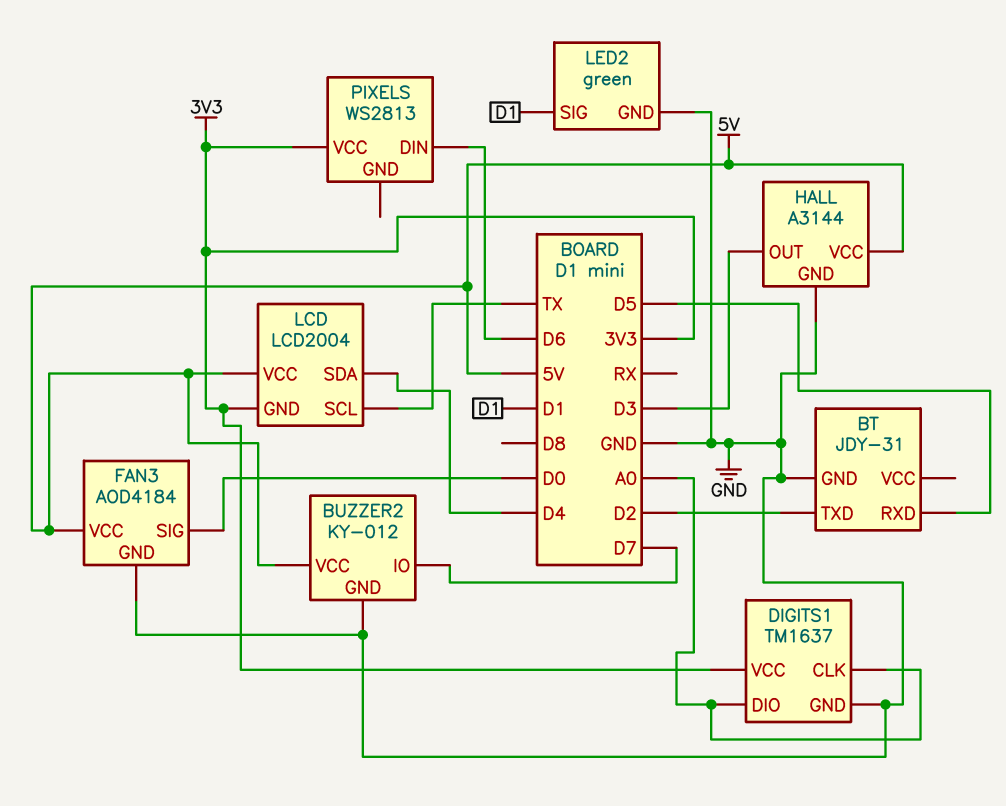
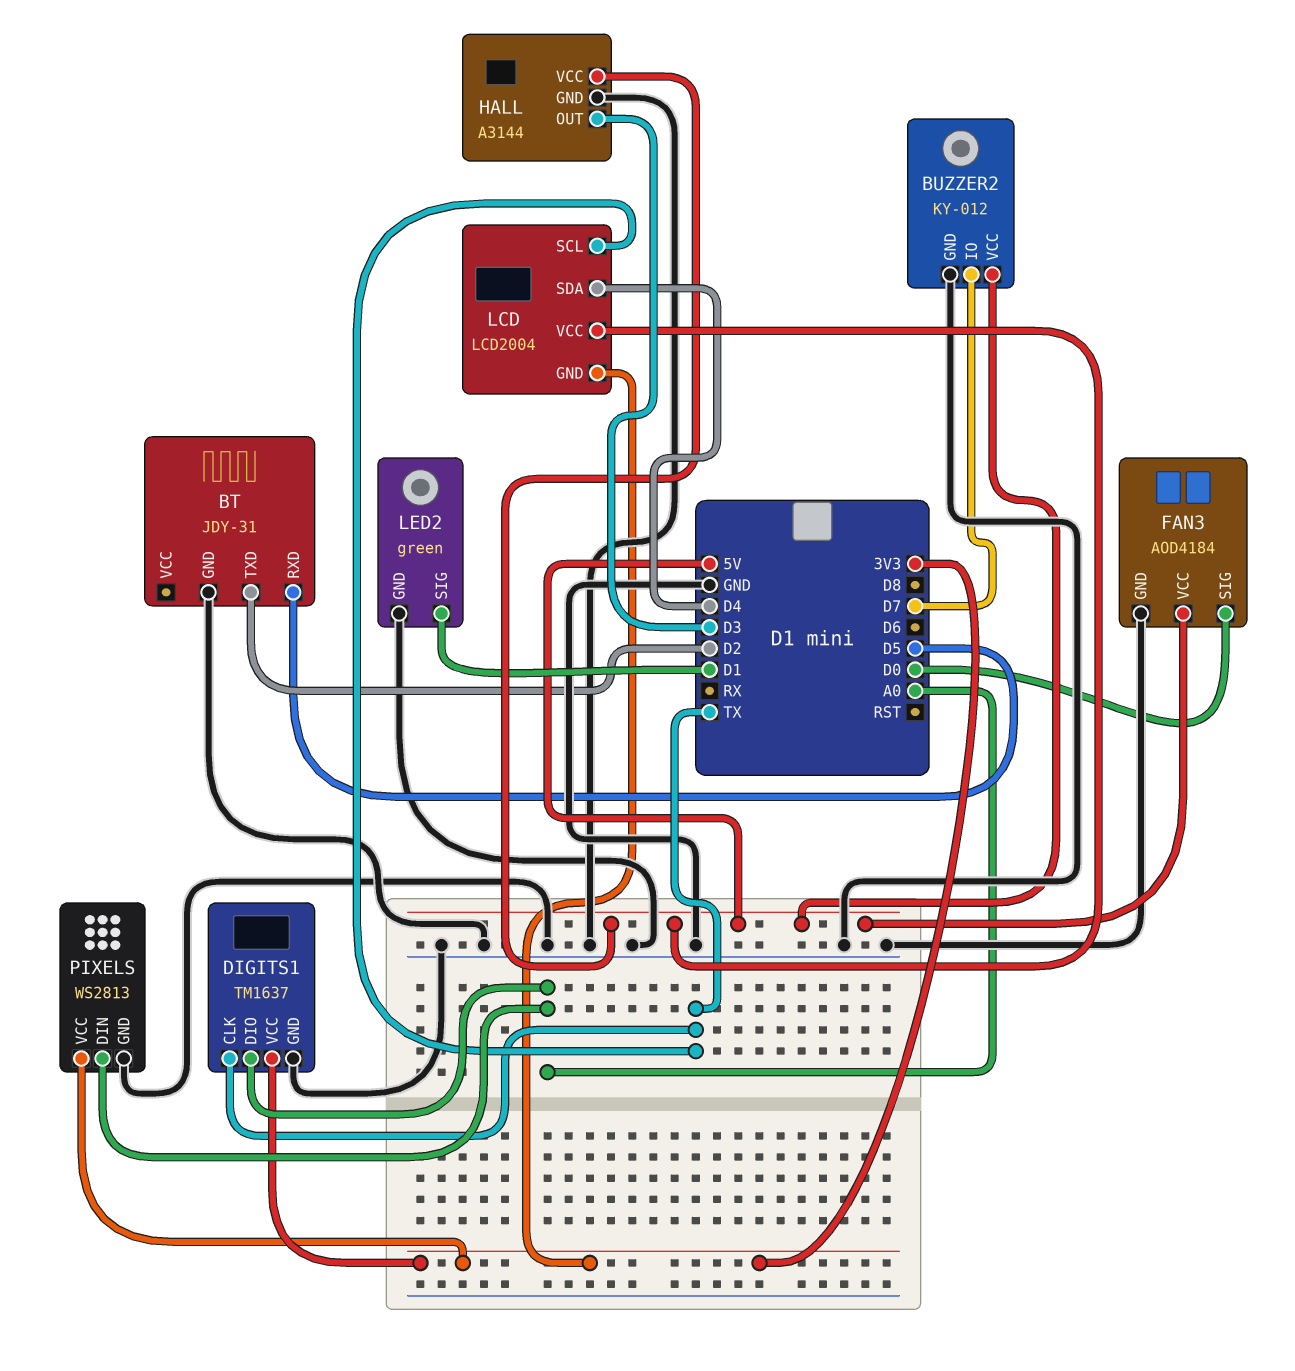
DIGITS1 pin CLK: A0 -> TX
PIXELS pin DIN: D6 -> A0
PIXELS pin GND: none -> GND

